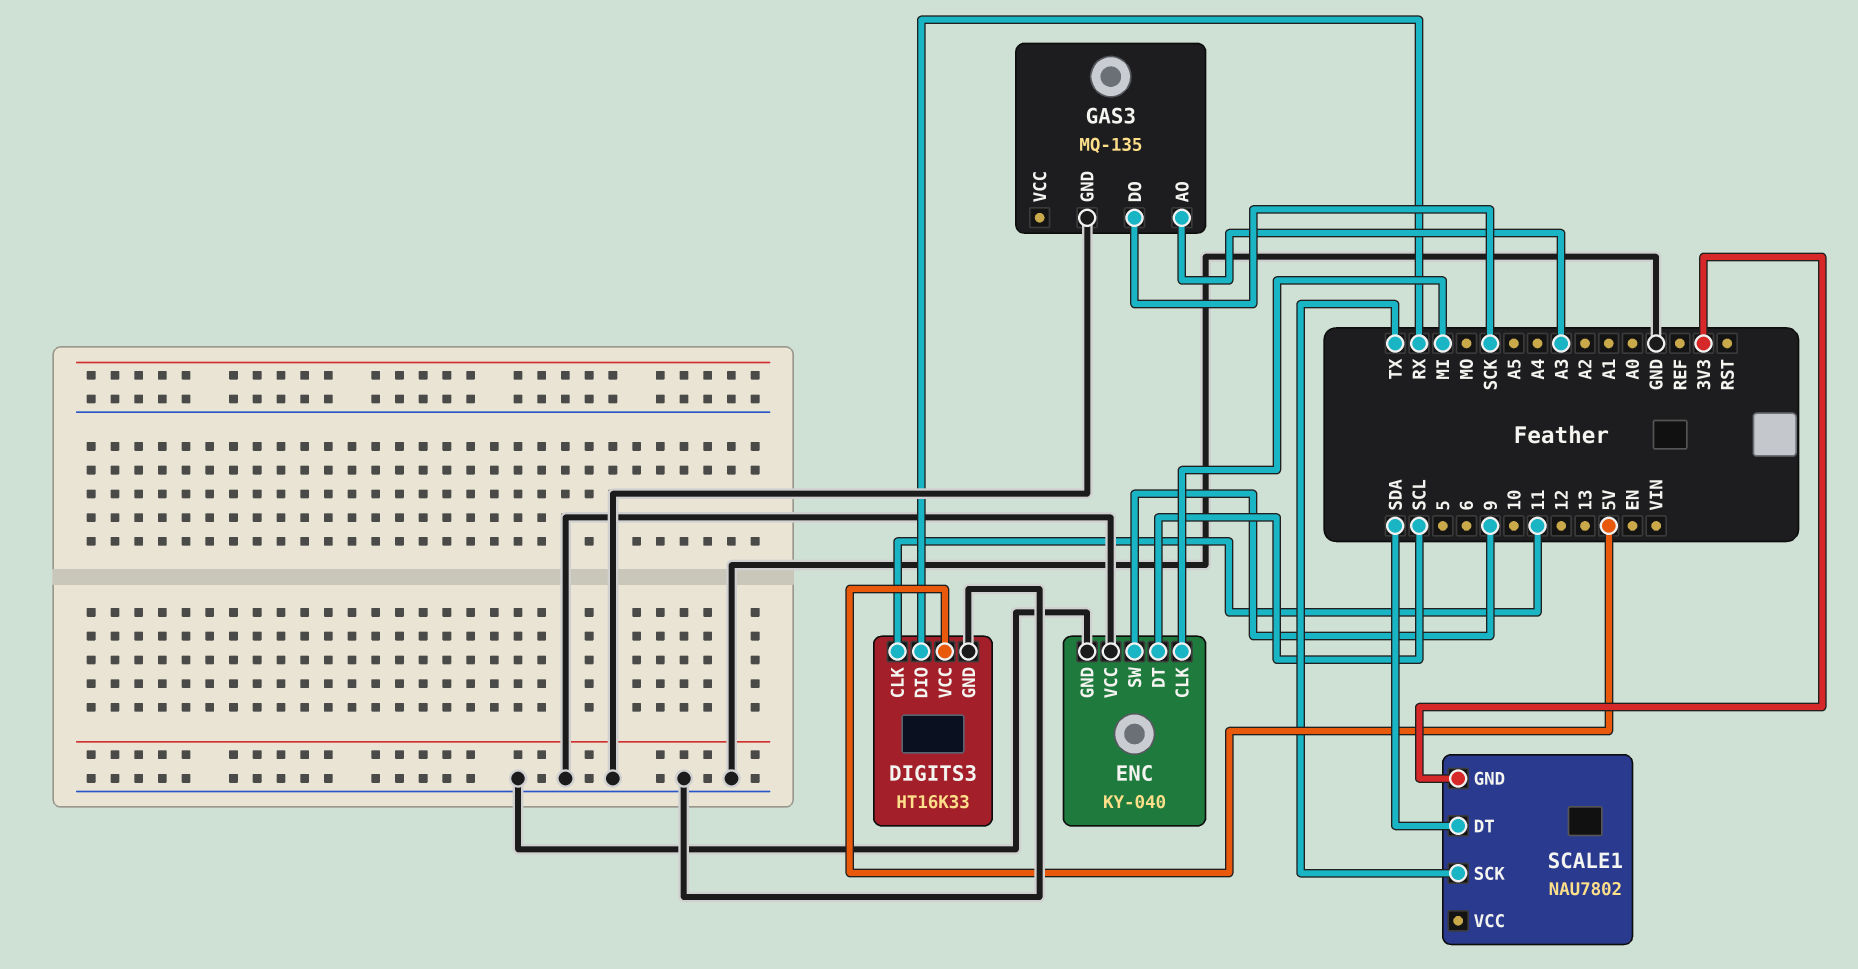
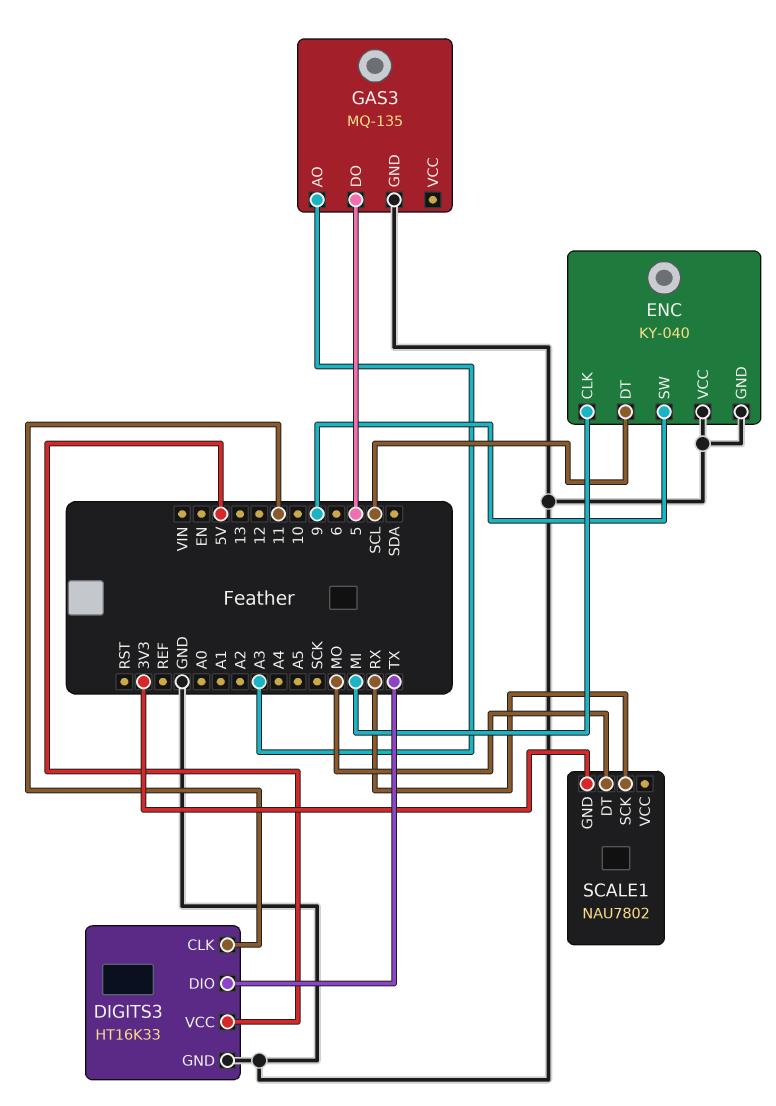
DIGITS3 pin DIO: RX -> TX
GAS3 pin DO: SCK -> 5
SCALE1 pin DT: SDA -> MO
SCALE1 pin SCK: TX -> RX

